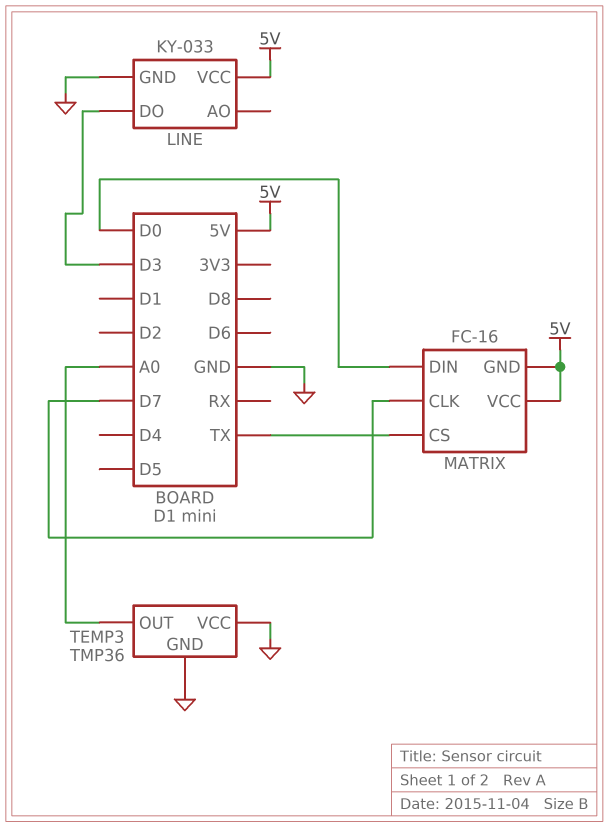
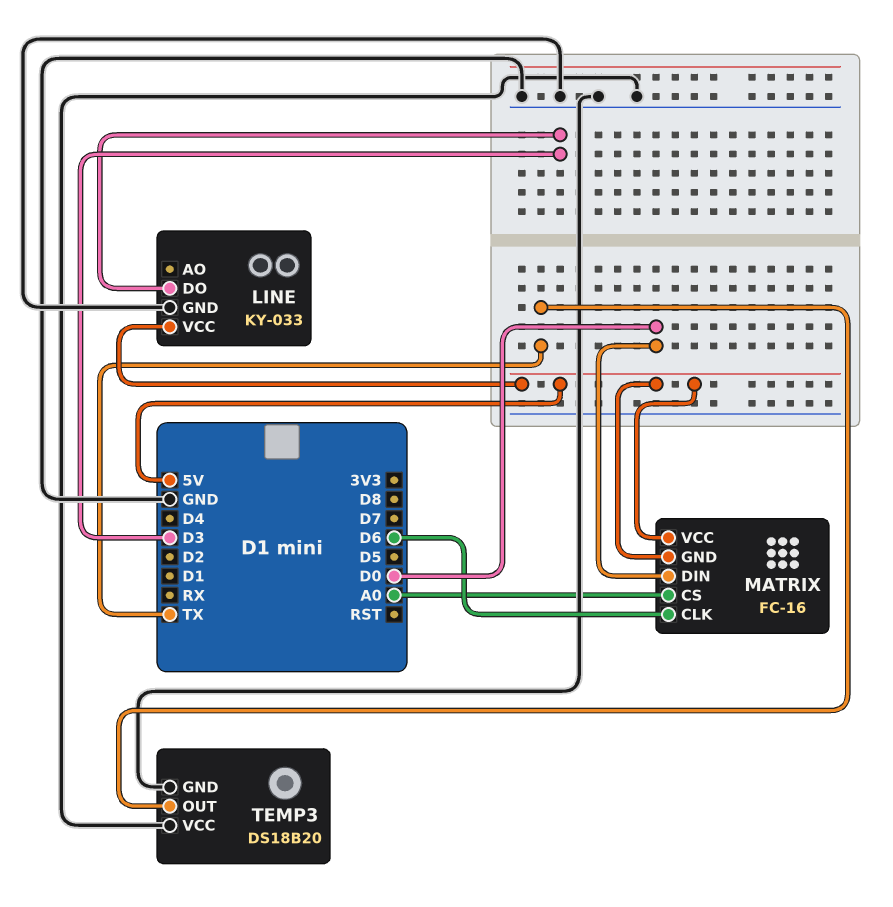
MATRIX pin CLK: D7 -> D6
MATRIX pin CS: TX -> A0
TEMP3: TMP36 -> DS18B20
TEMP3 pin OUT: A0 -> TX

